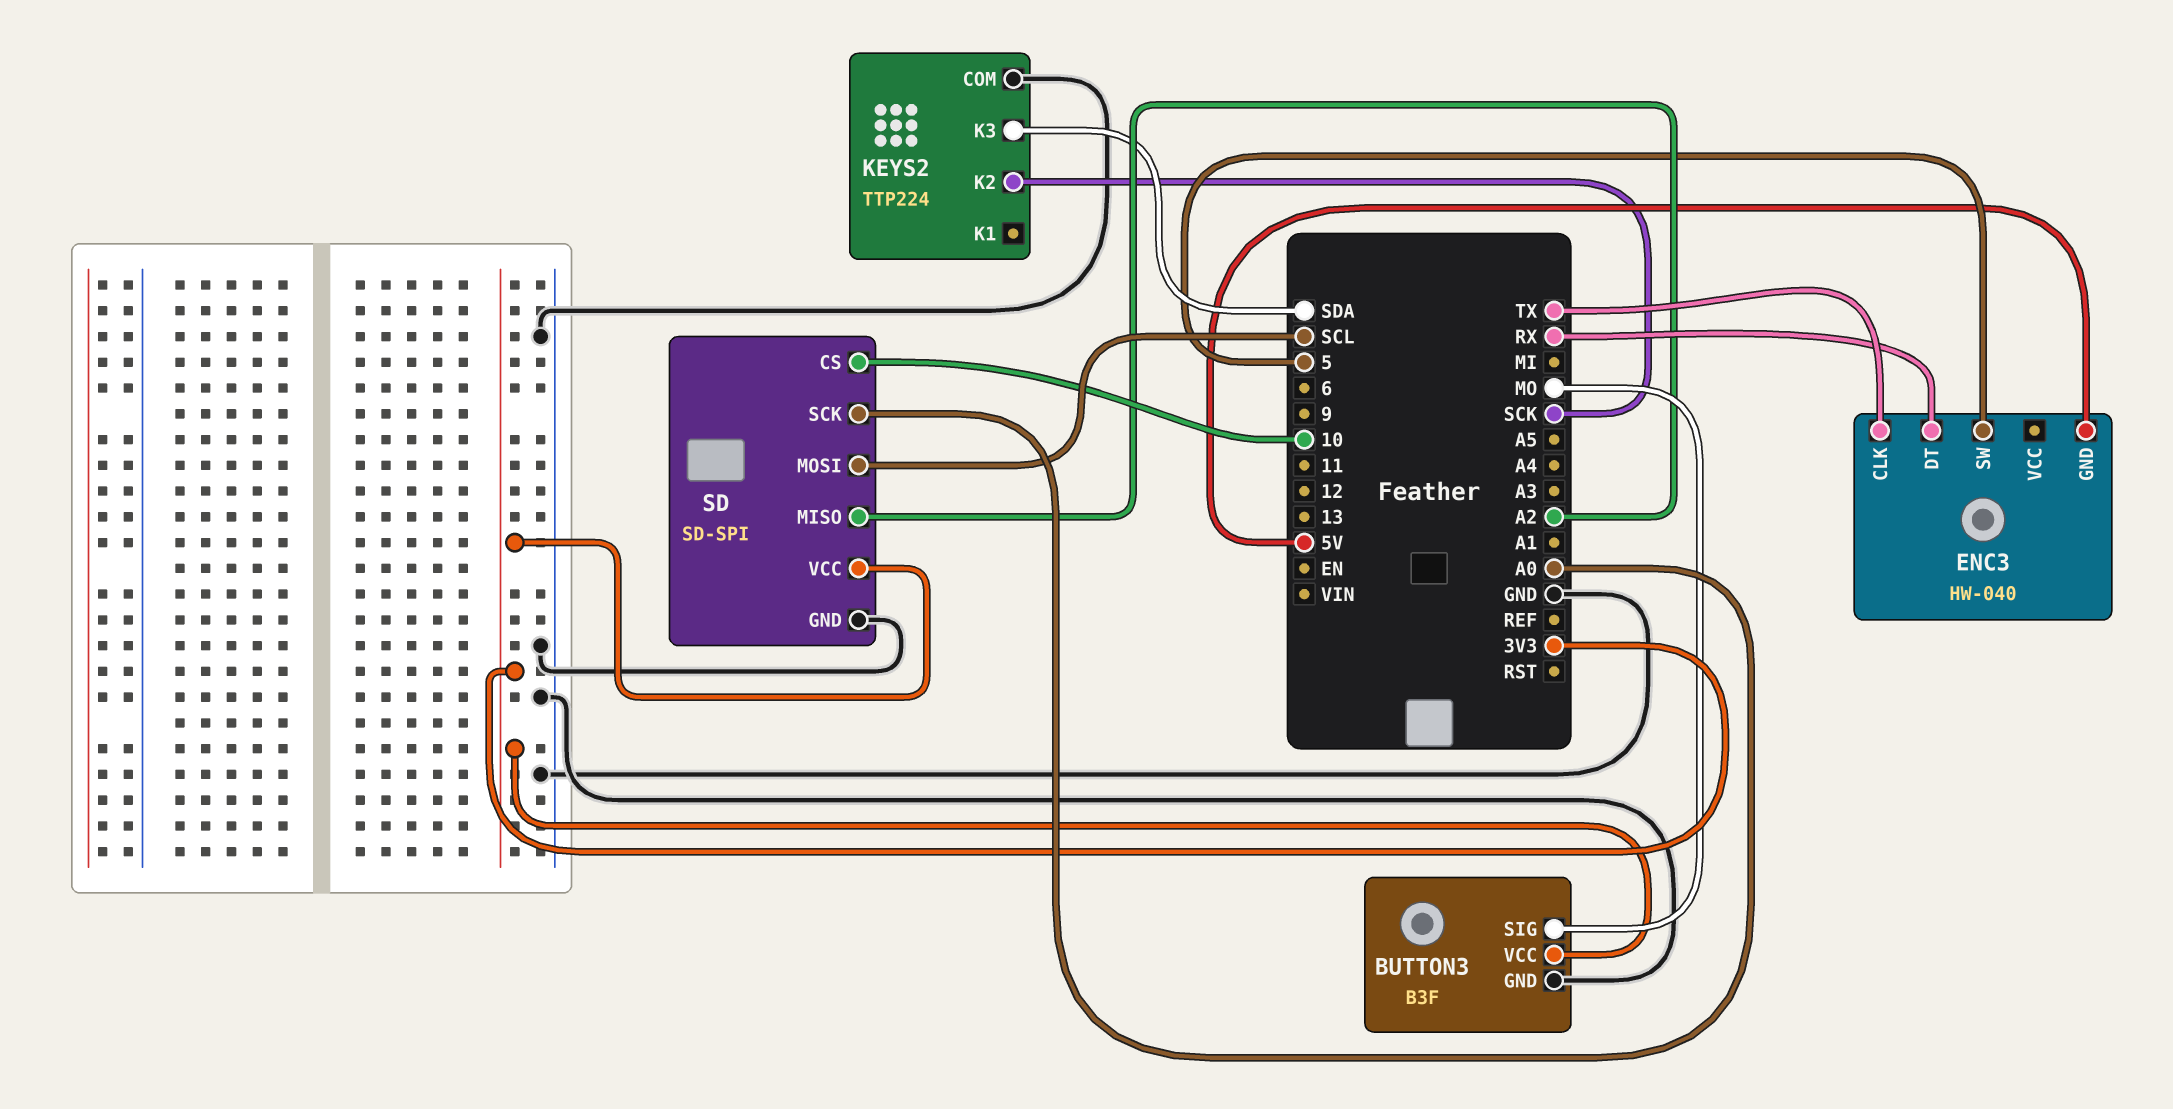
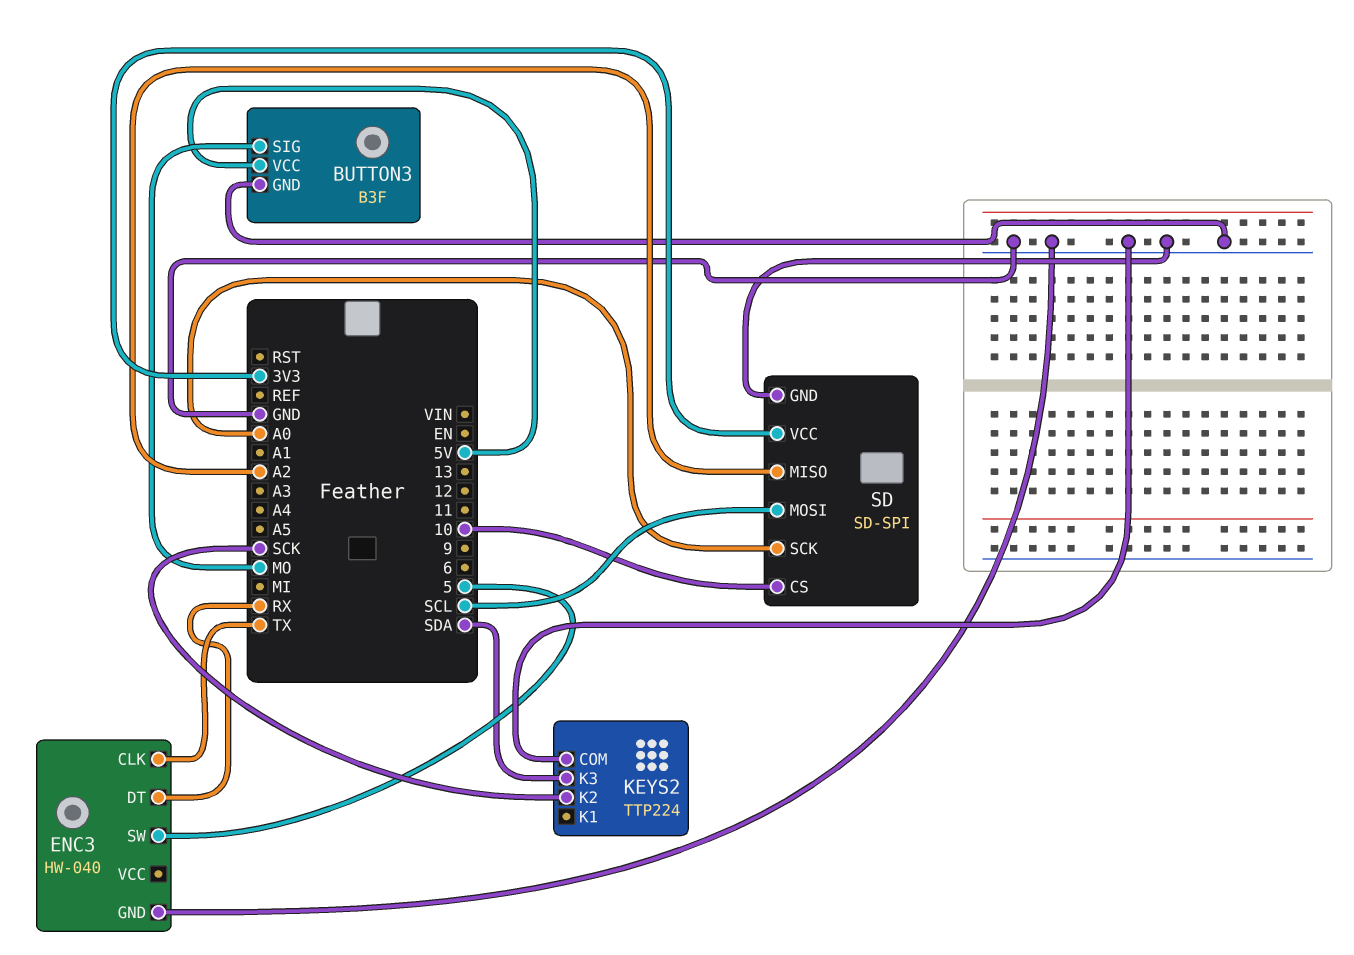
BUTTON3 pin VCC: 3V3 -> 5V
ENC3 pin GND: 5V -> GND

